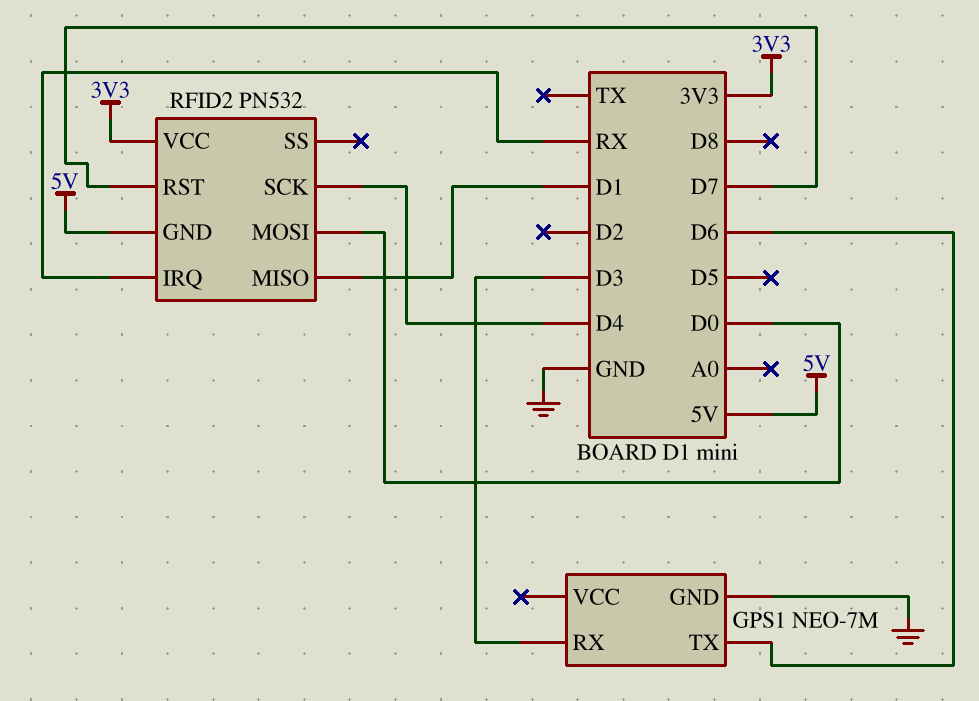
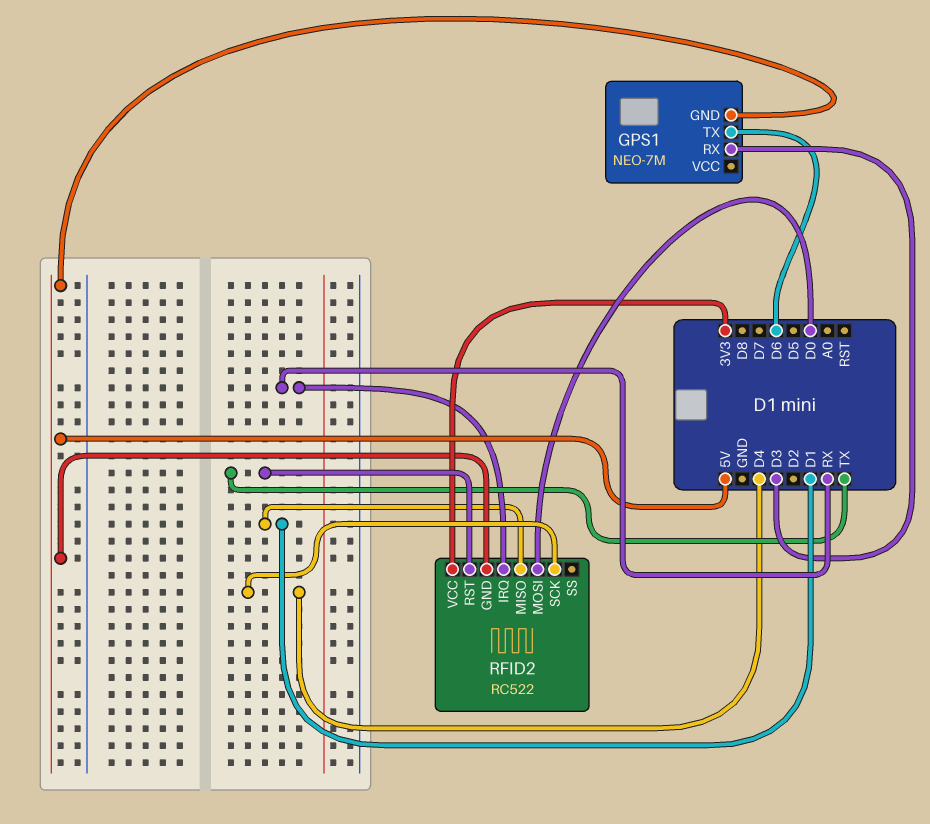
GPS1 pin GND: GND -> 5V
RFID2: PN532 -> RC522
RFID2 pin RST: D7 -> TX

